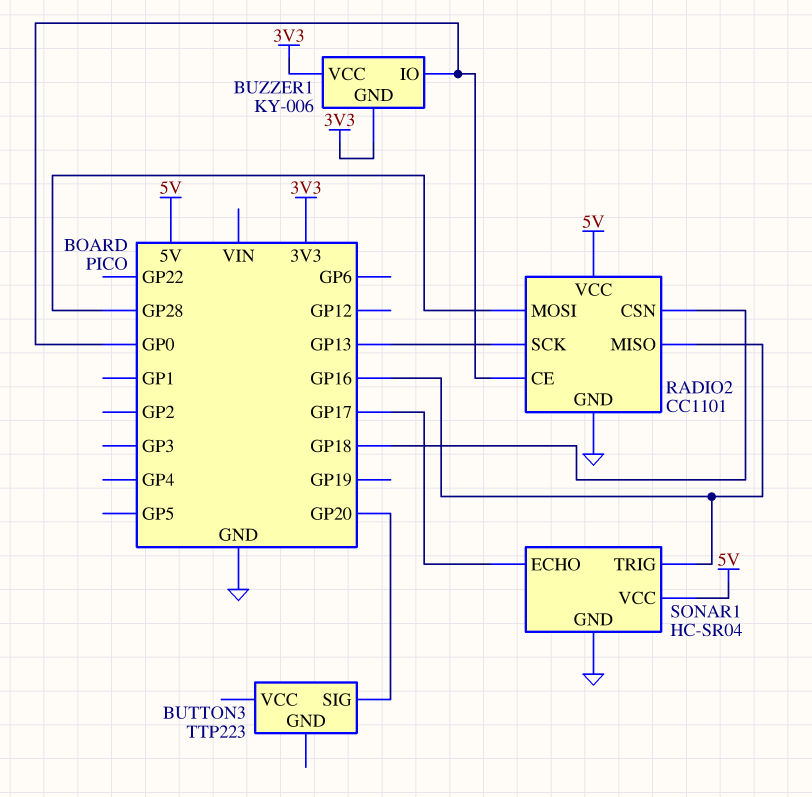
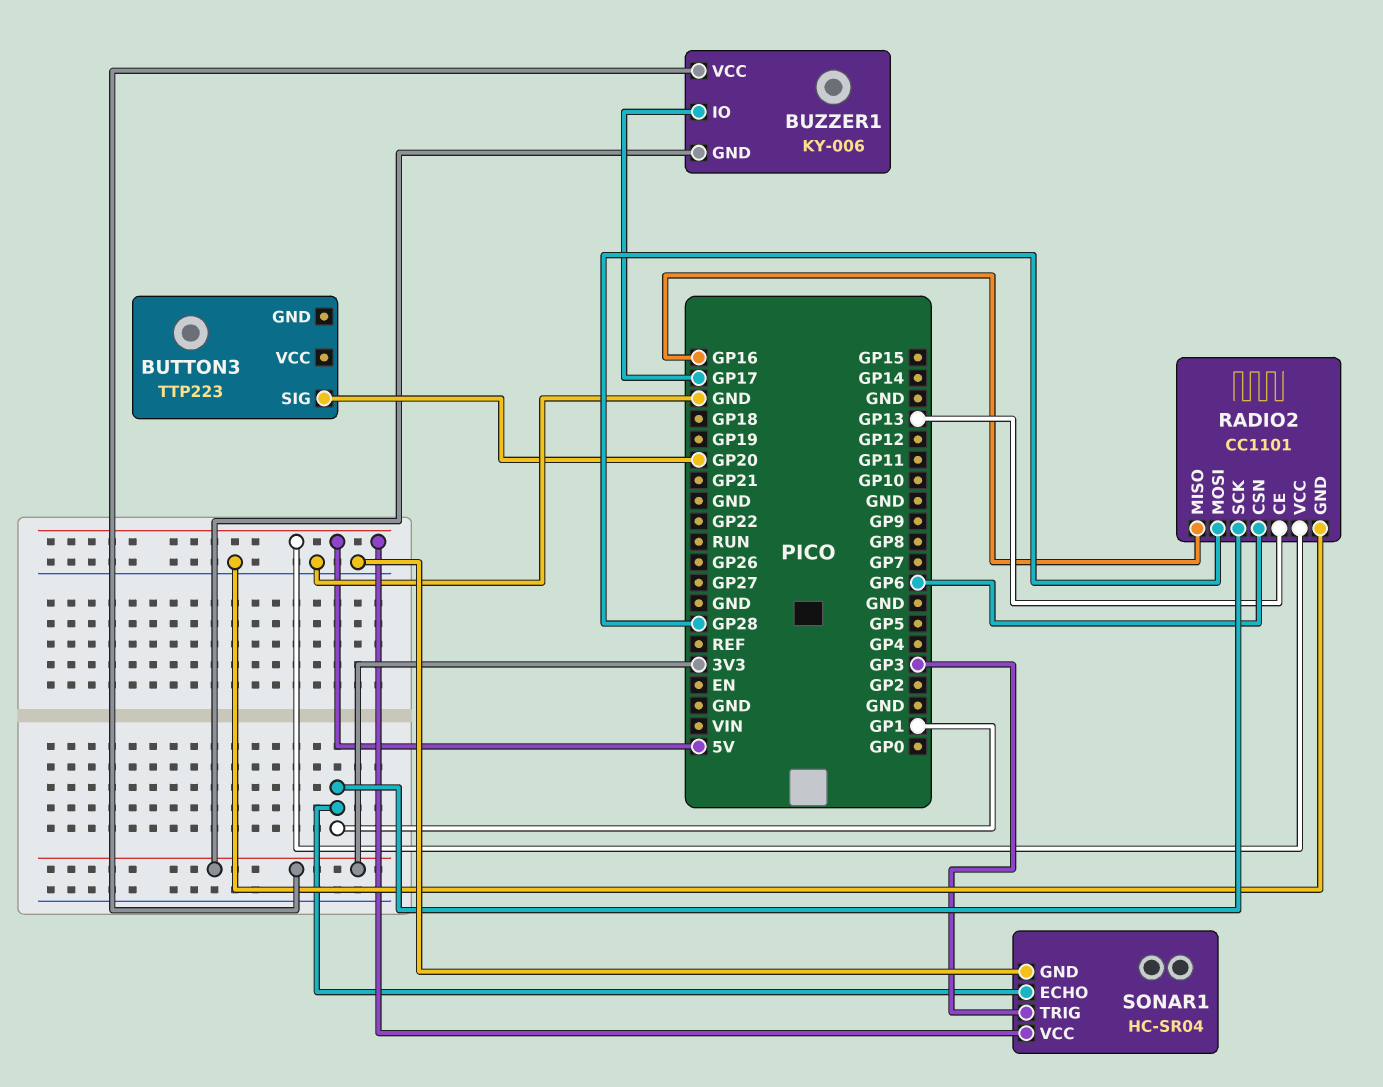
BUZZER1 pin IO: GP0 -> GP17
RADIO2 pin CE: GP0 -> GP13
RADIO2 pin CSN: GP18 -> GP6
RADIO2 pin SCK: GP13 -> GP1
SONAR1 pin ECHO: GP17 -> GP1
SONAR1 pin TRIG: GP16 -> GP3

